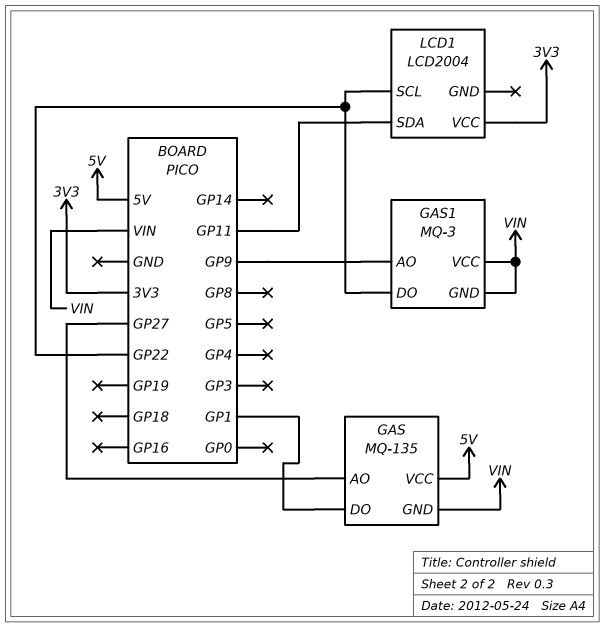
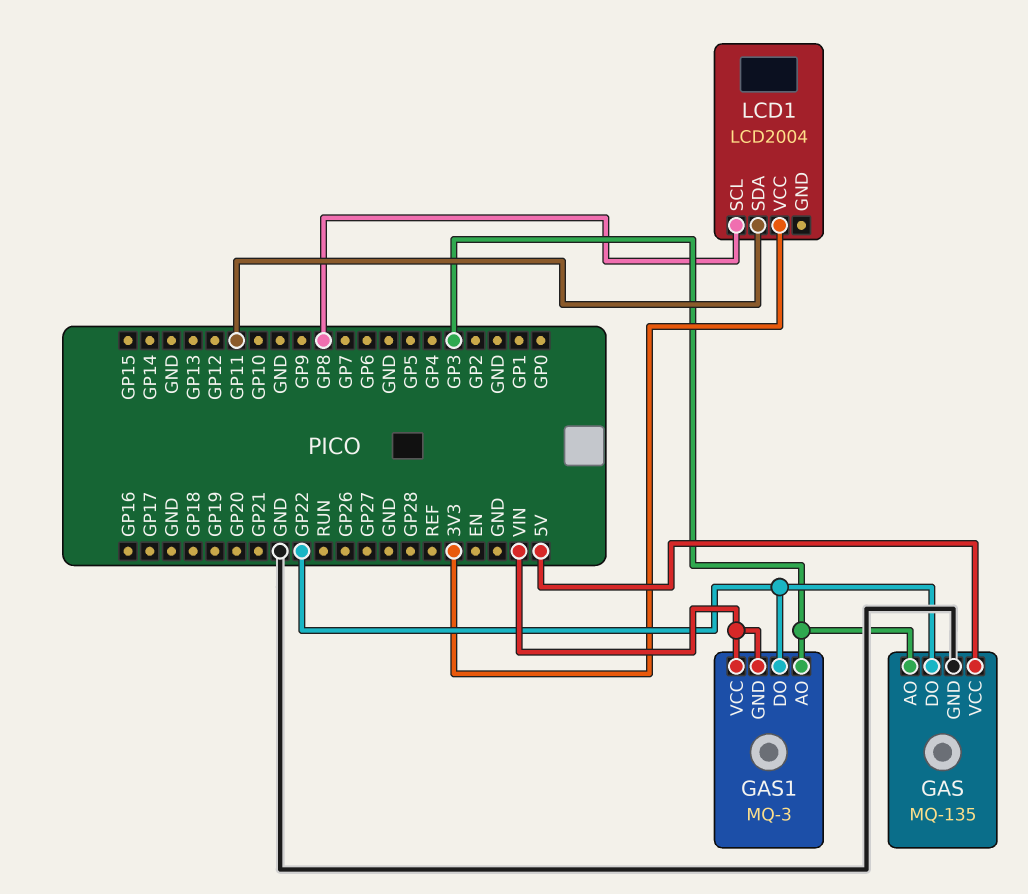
GAS pin AO: GP27 -> GP3
GAS pin DO: GP1 -> GP22
GAS pin GND: VIN -> GND
GAS1 pin AO: GP9 -> GP3
LCD1 pin SCL: GP22 -> GP8

